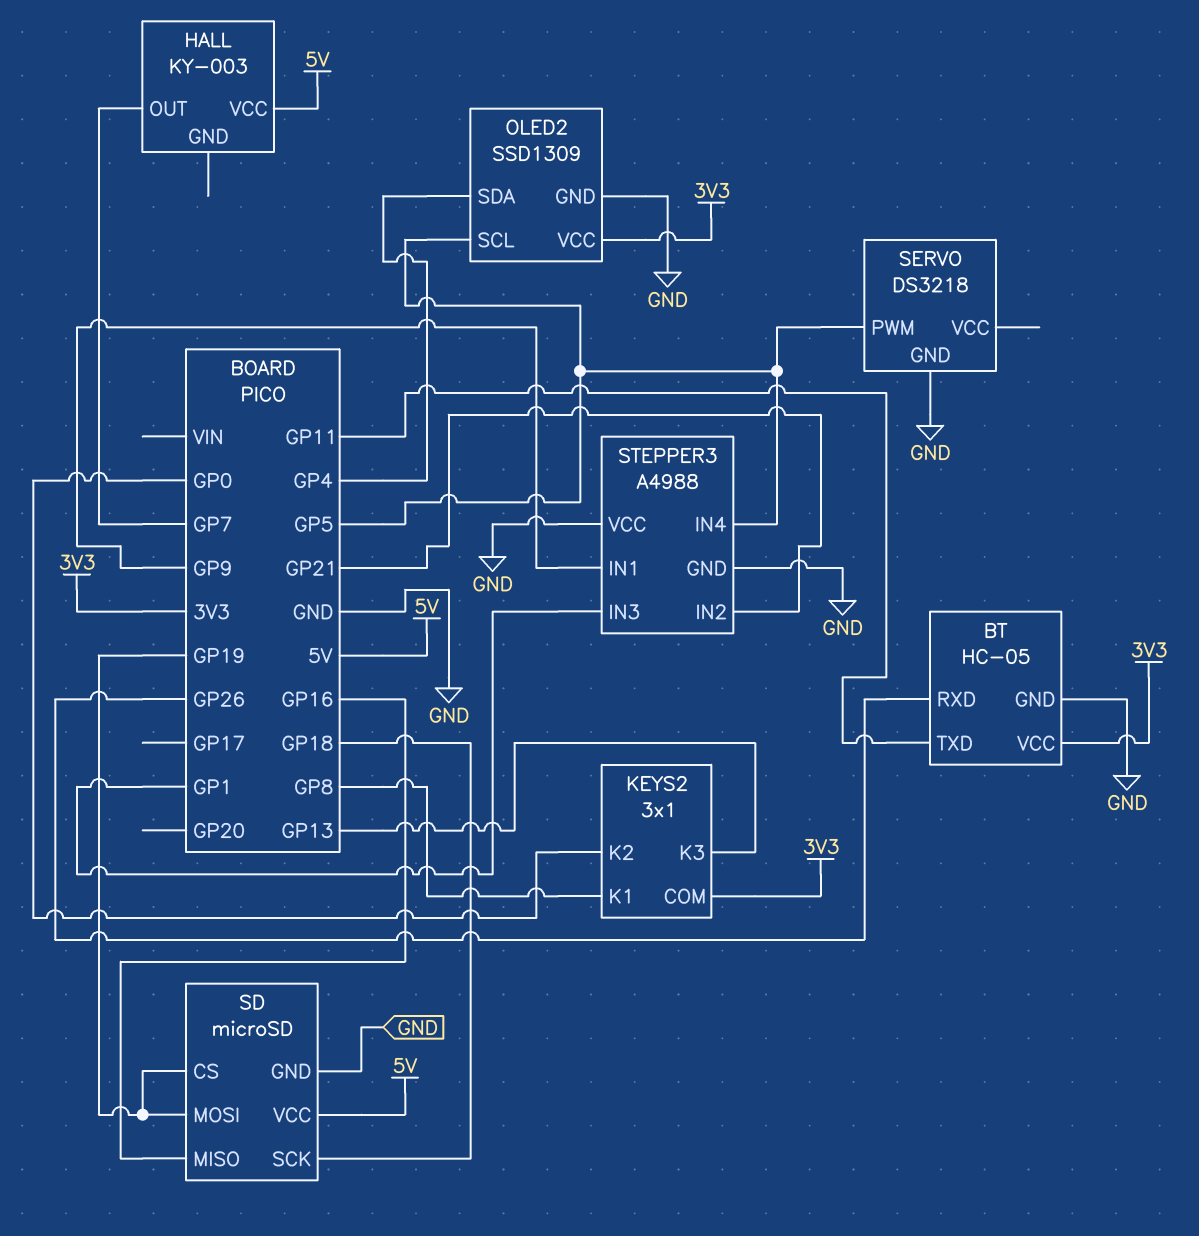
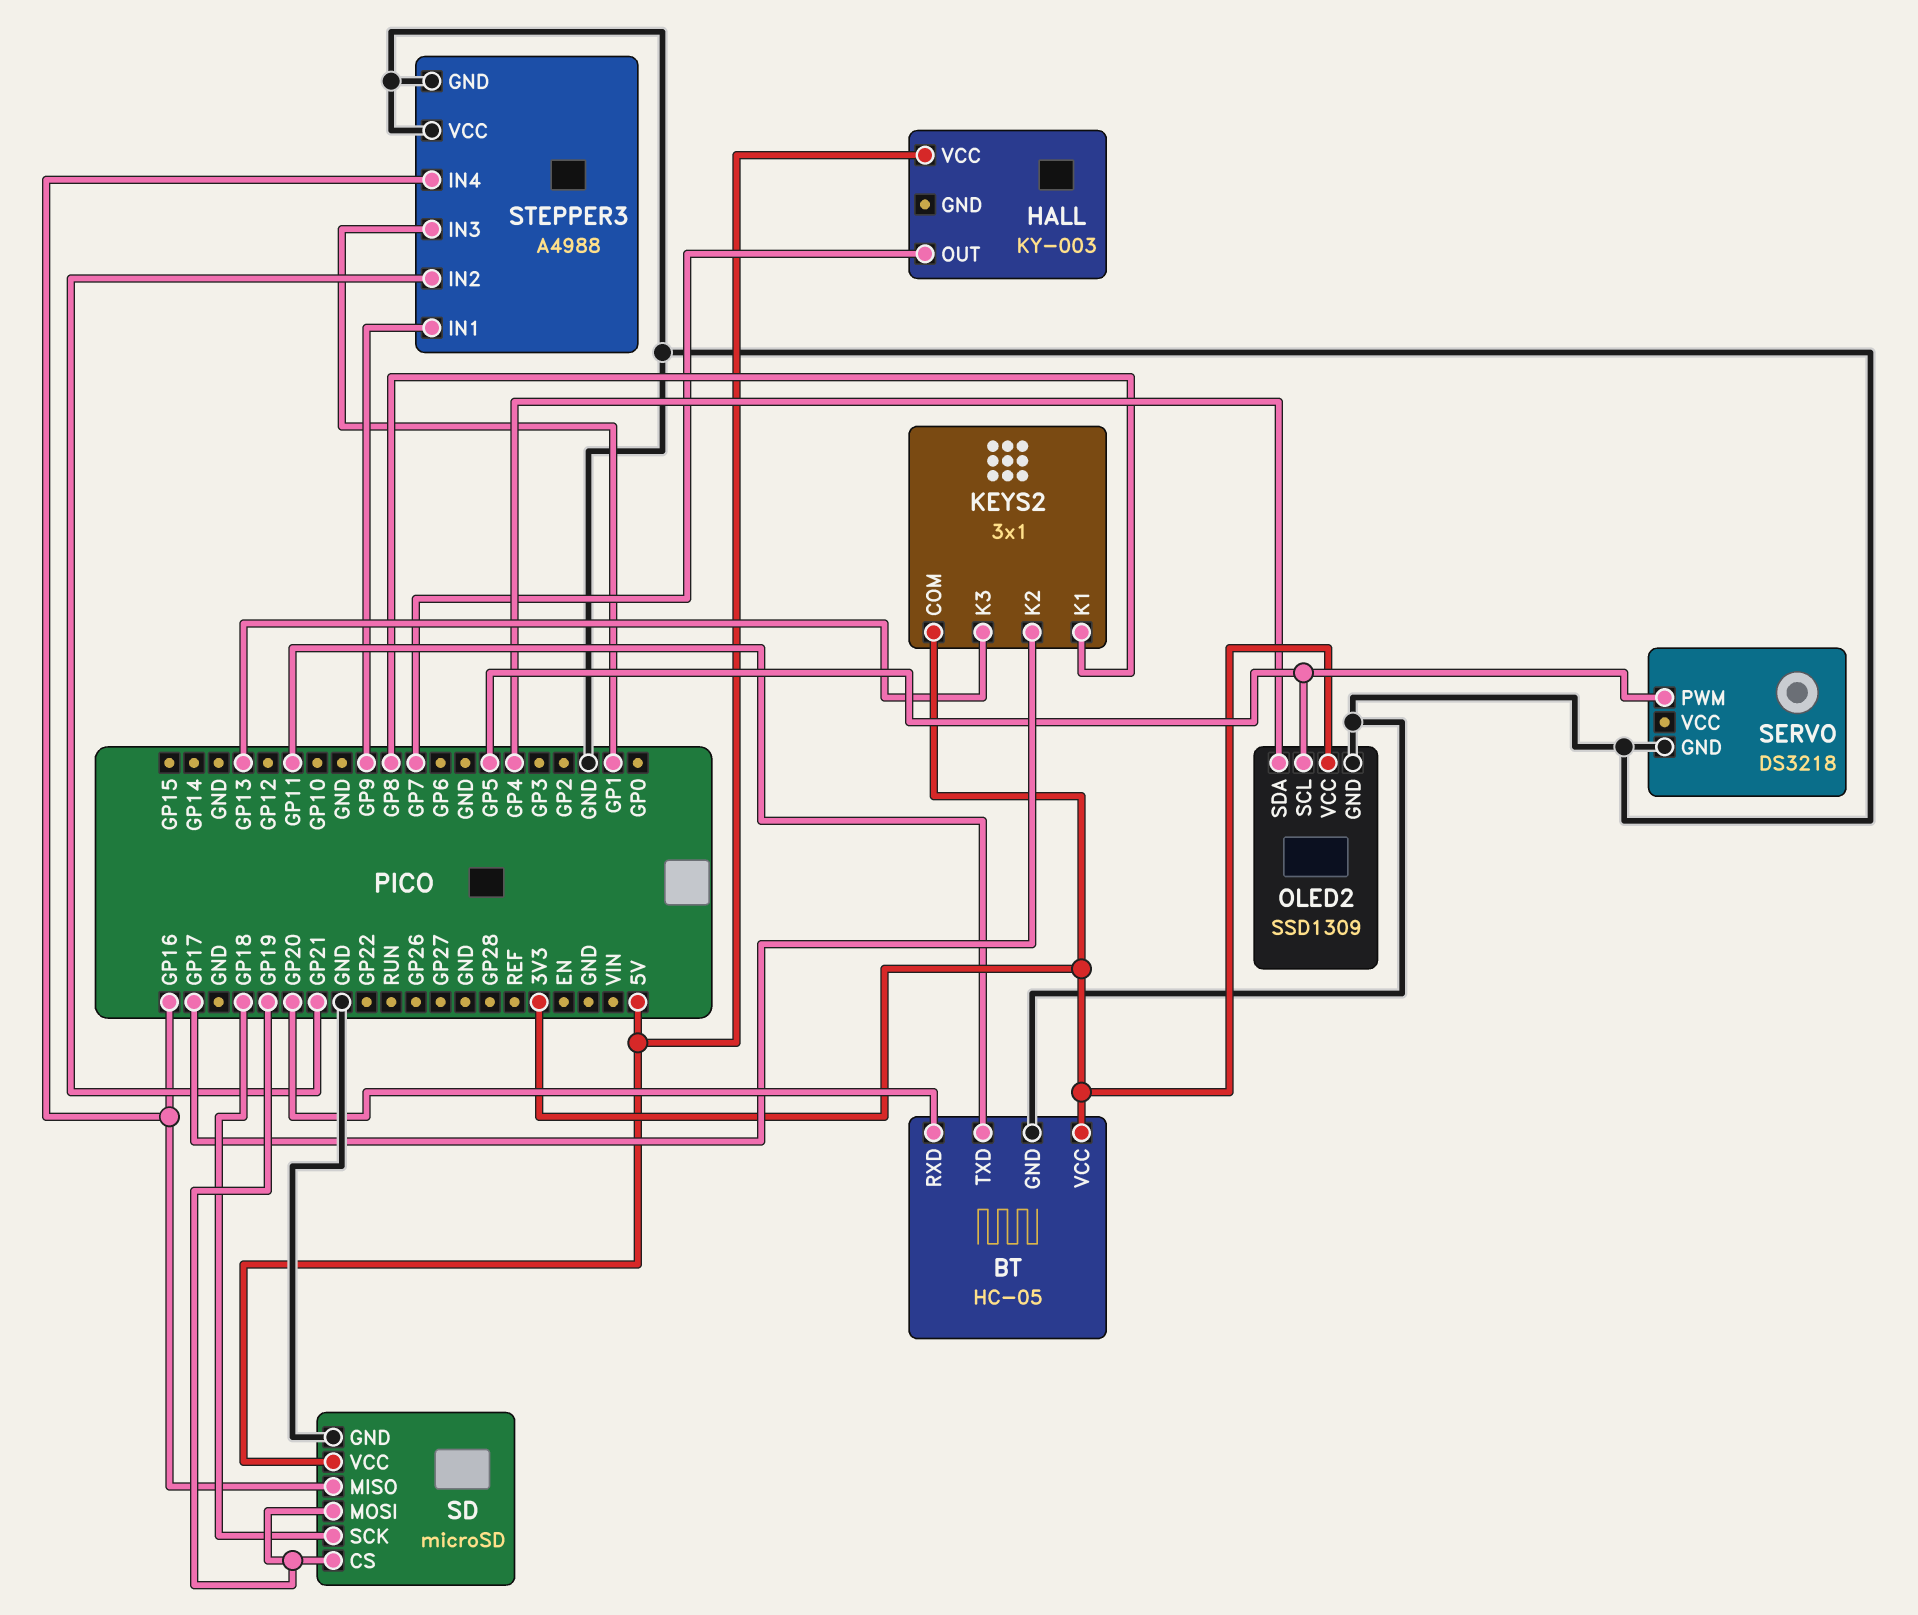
BT pin RXD: GP26 -> GP20
KEYS2 pin K2: GP0 -> GP17
STEPPER3 pin IN4: GP5 -> GP16

